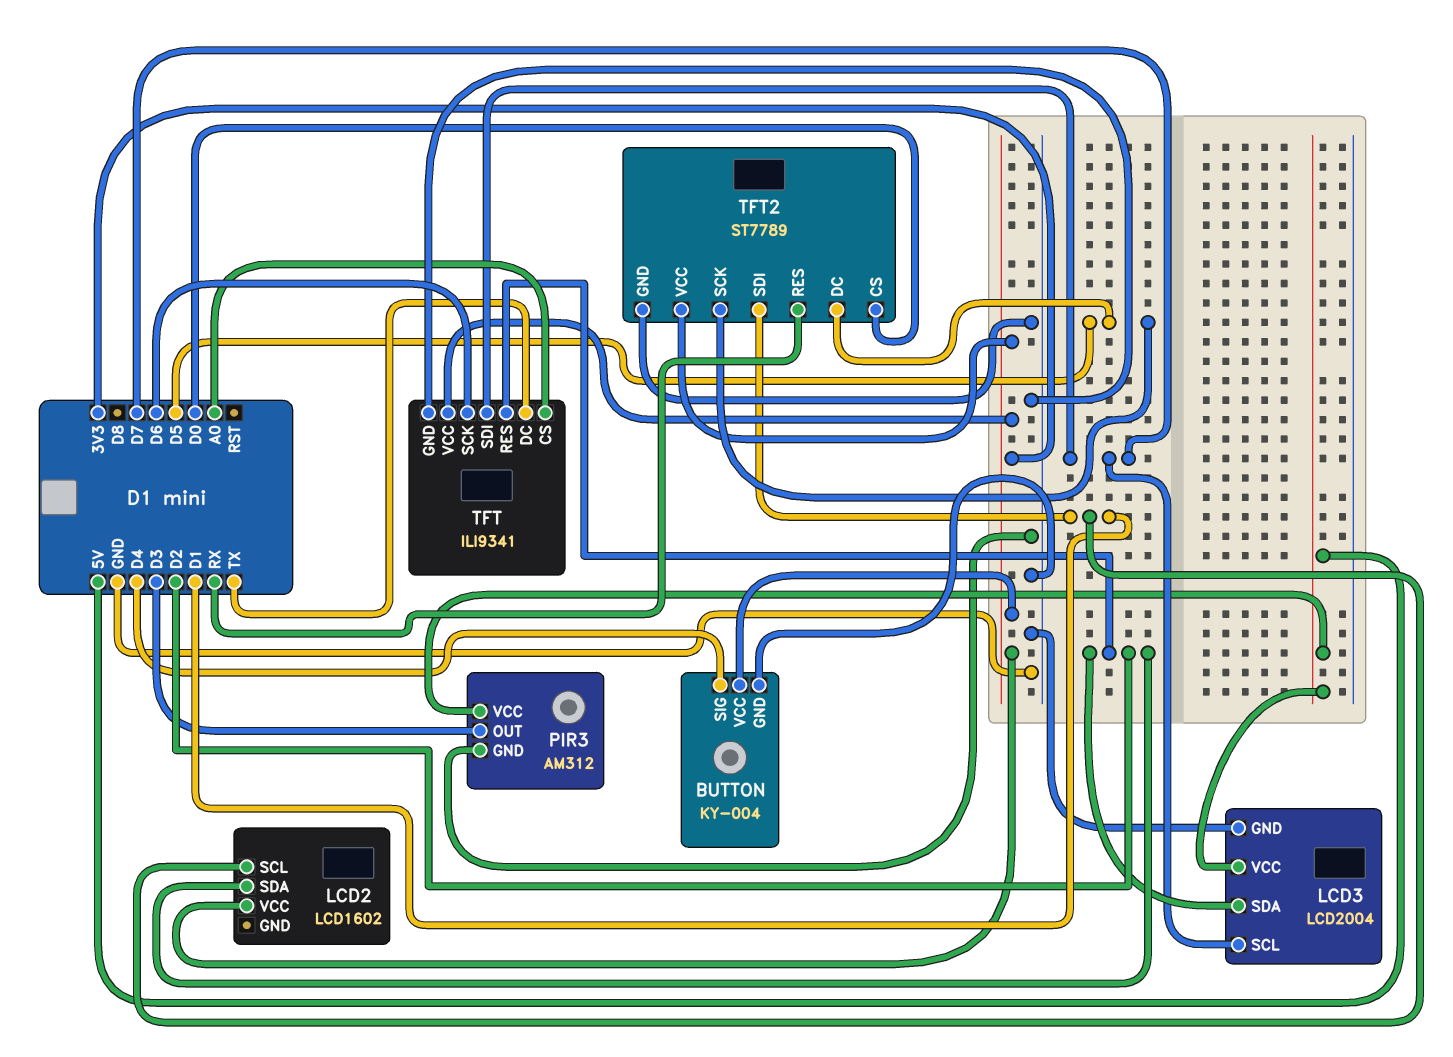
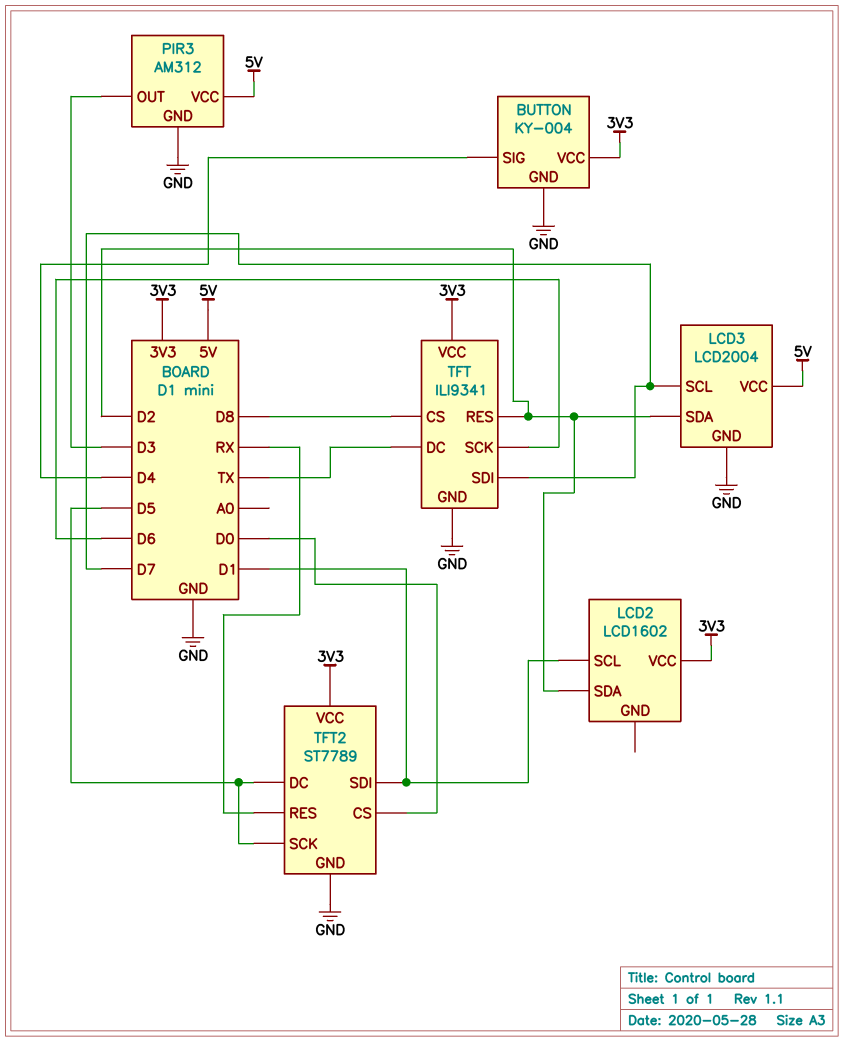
TFT pin CS: A0 -> D8

